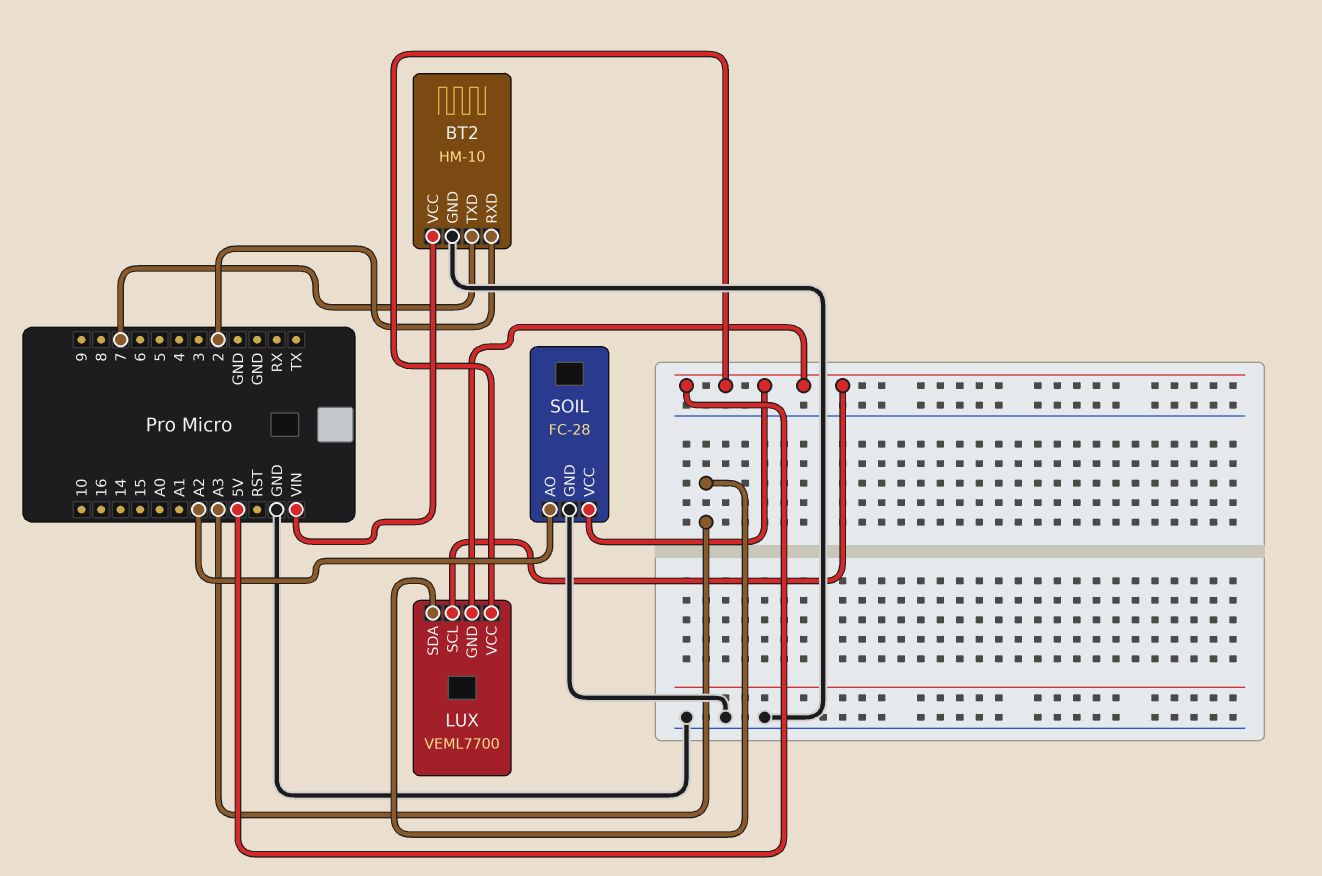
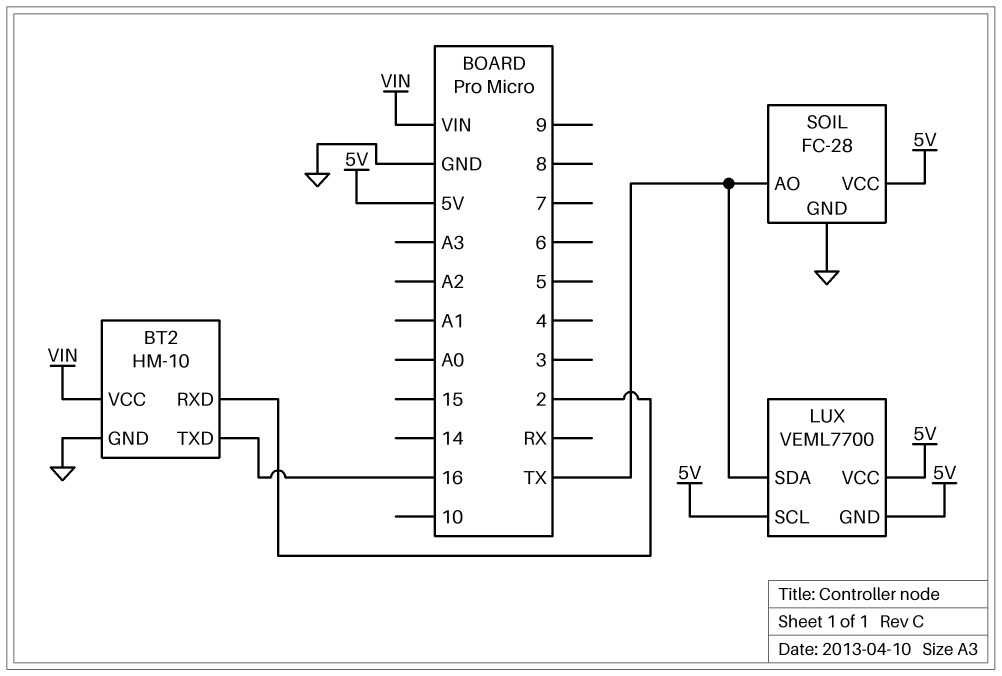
BT2 pin TXD: 7 -> 16
LUX pin SDA: A3 -> TX
SOIL pin AO: A2 -> TX

